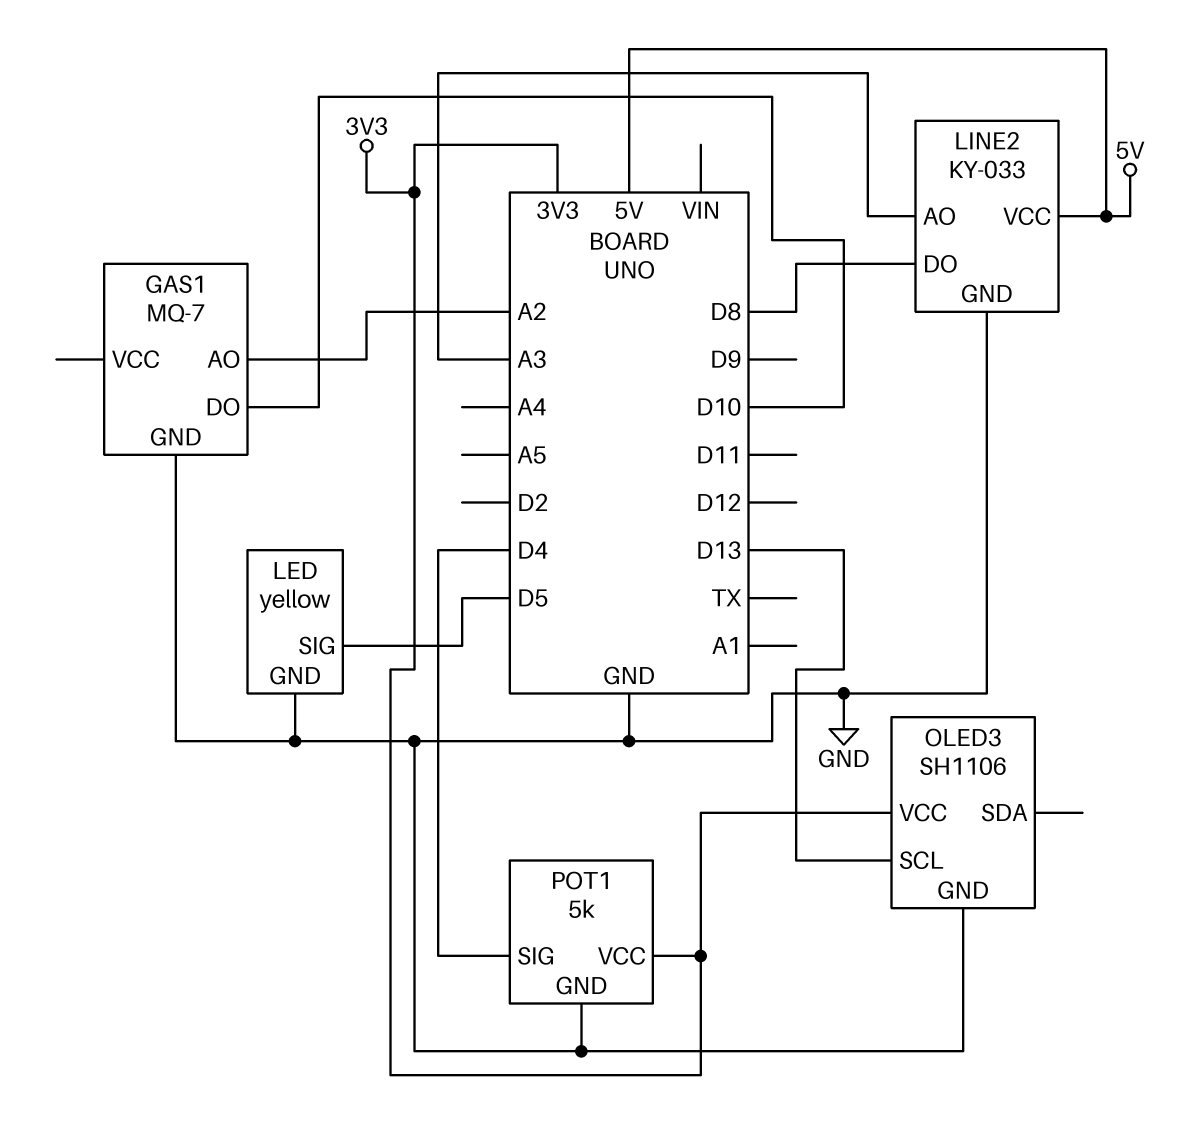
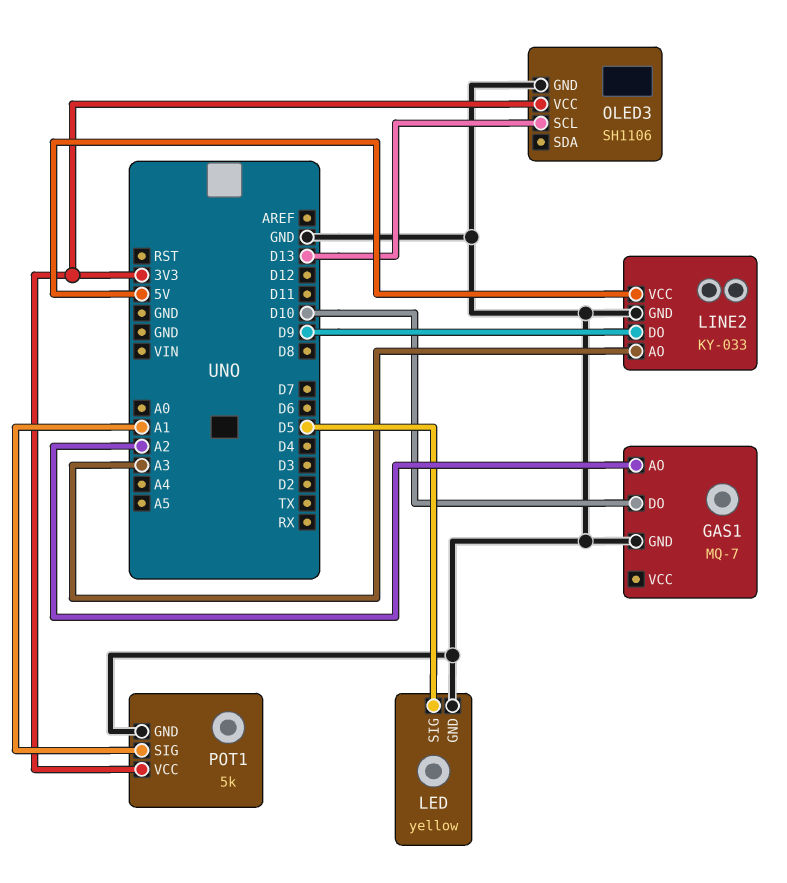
LINE2 pin DO: D8 -> D9
POT1 pin SIG: D4 -> A1

